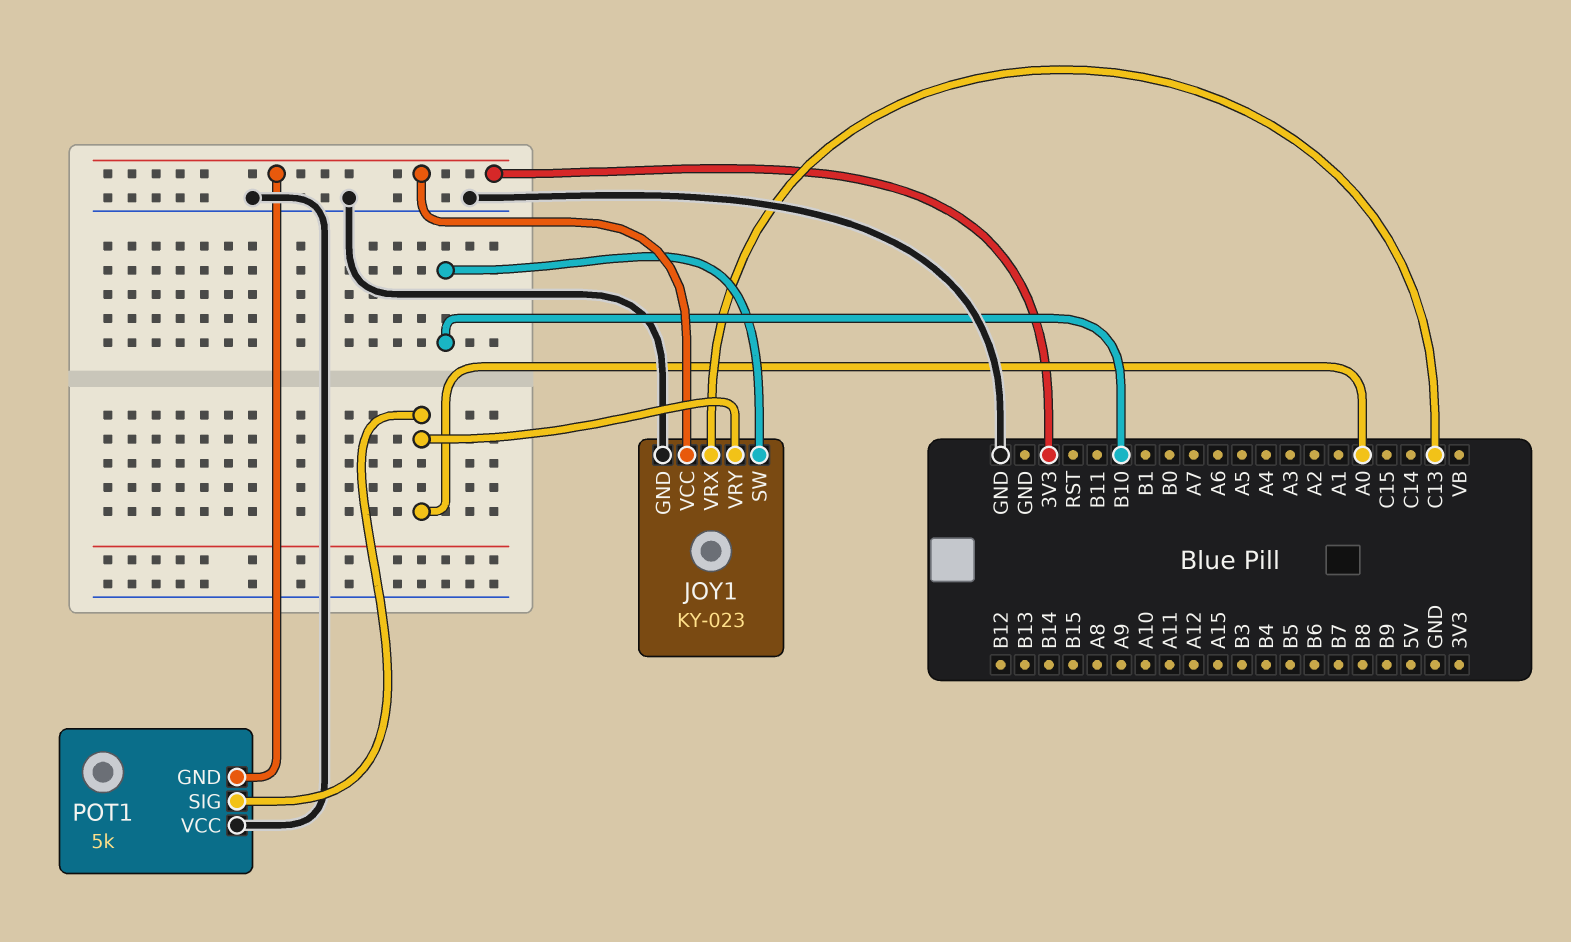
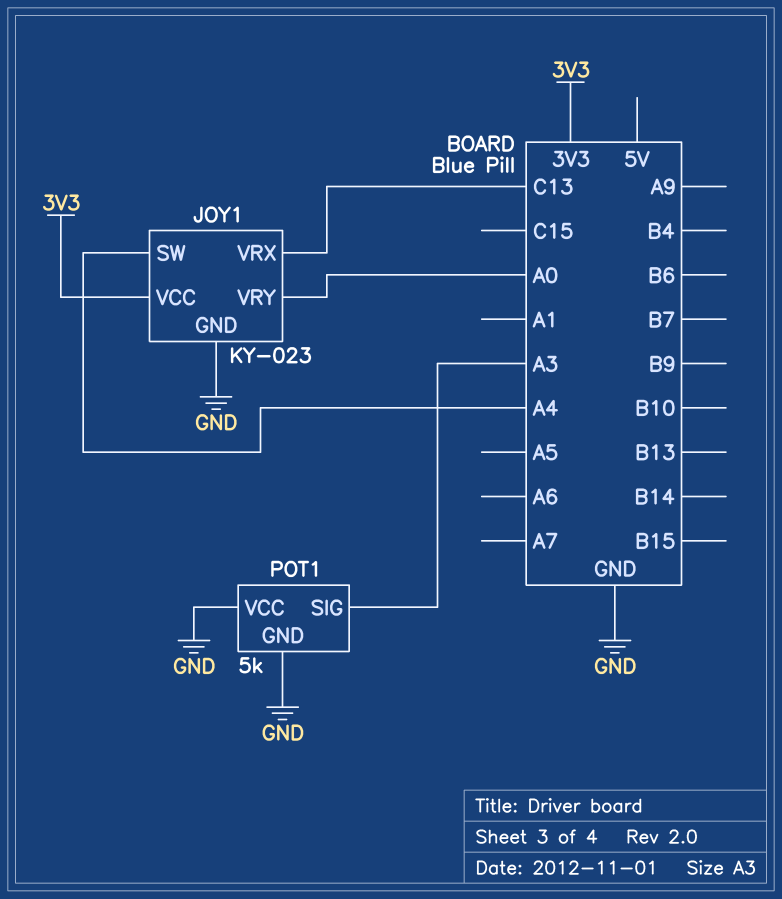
JOY1 pin SW: B10 -> A4
POT1 pin GND: 3V3 -> GND
POT1 pin SIG: A0 -> A3

